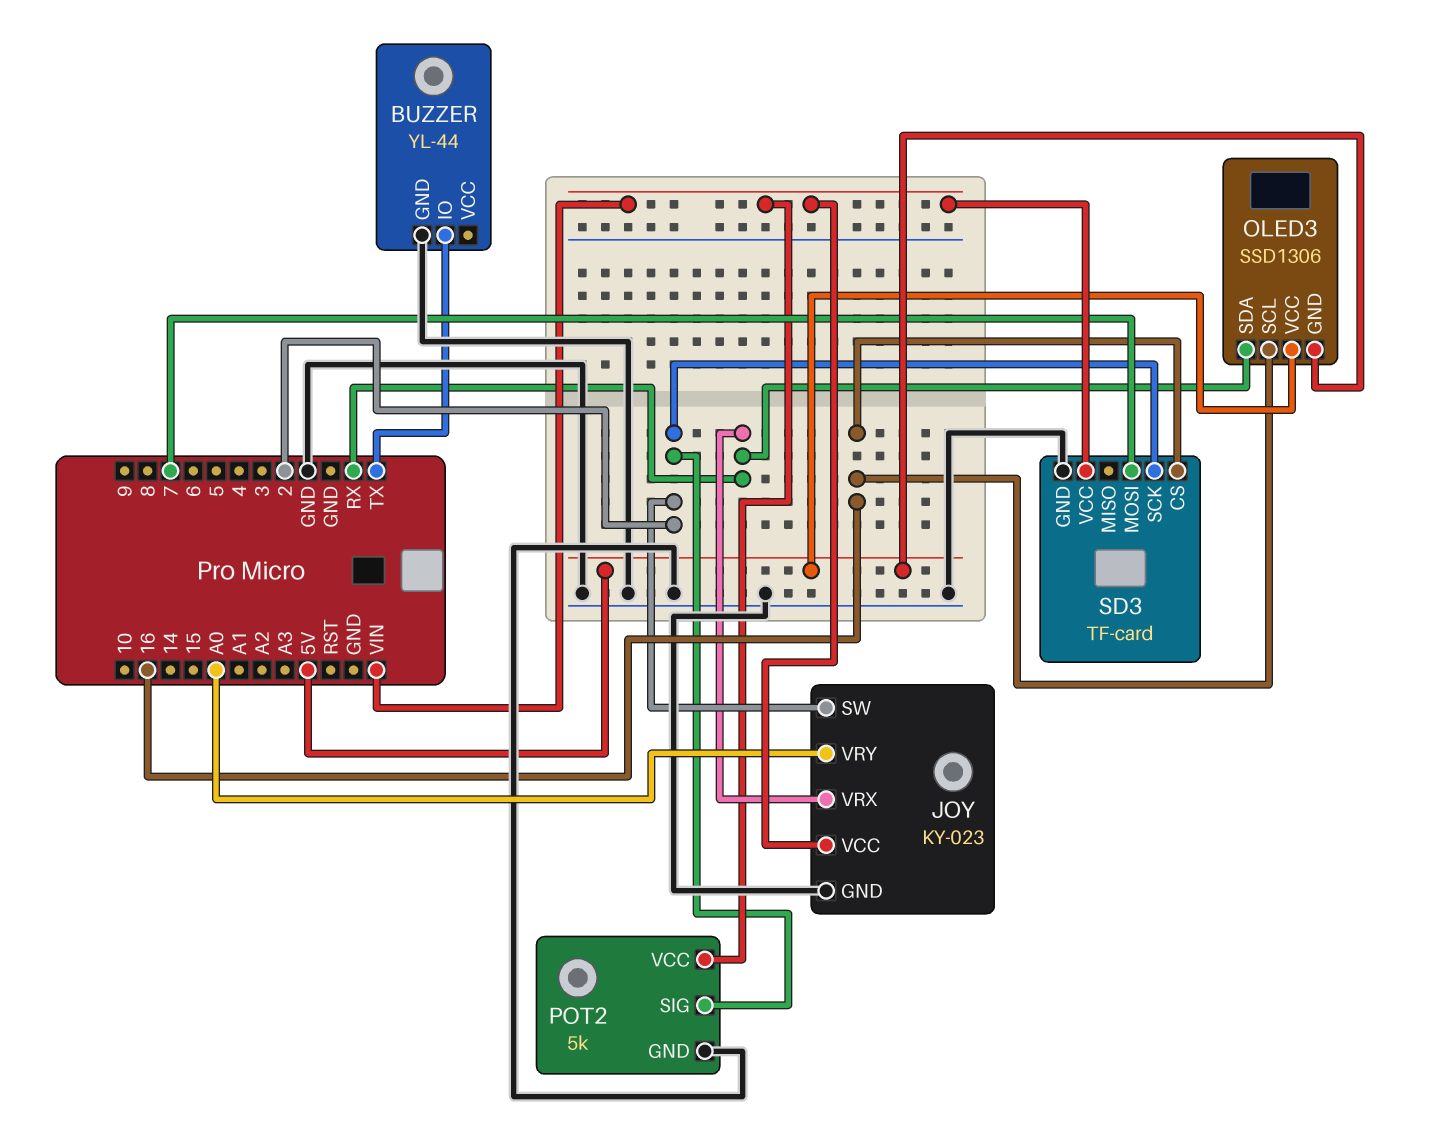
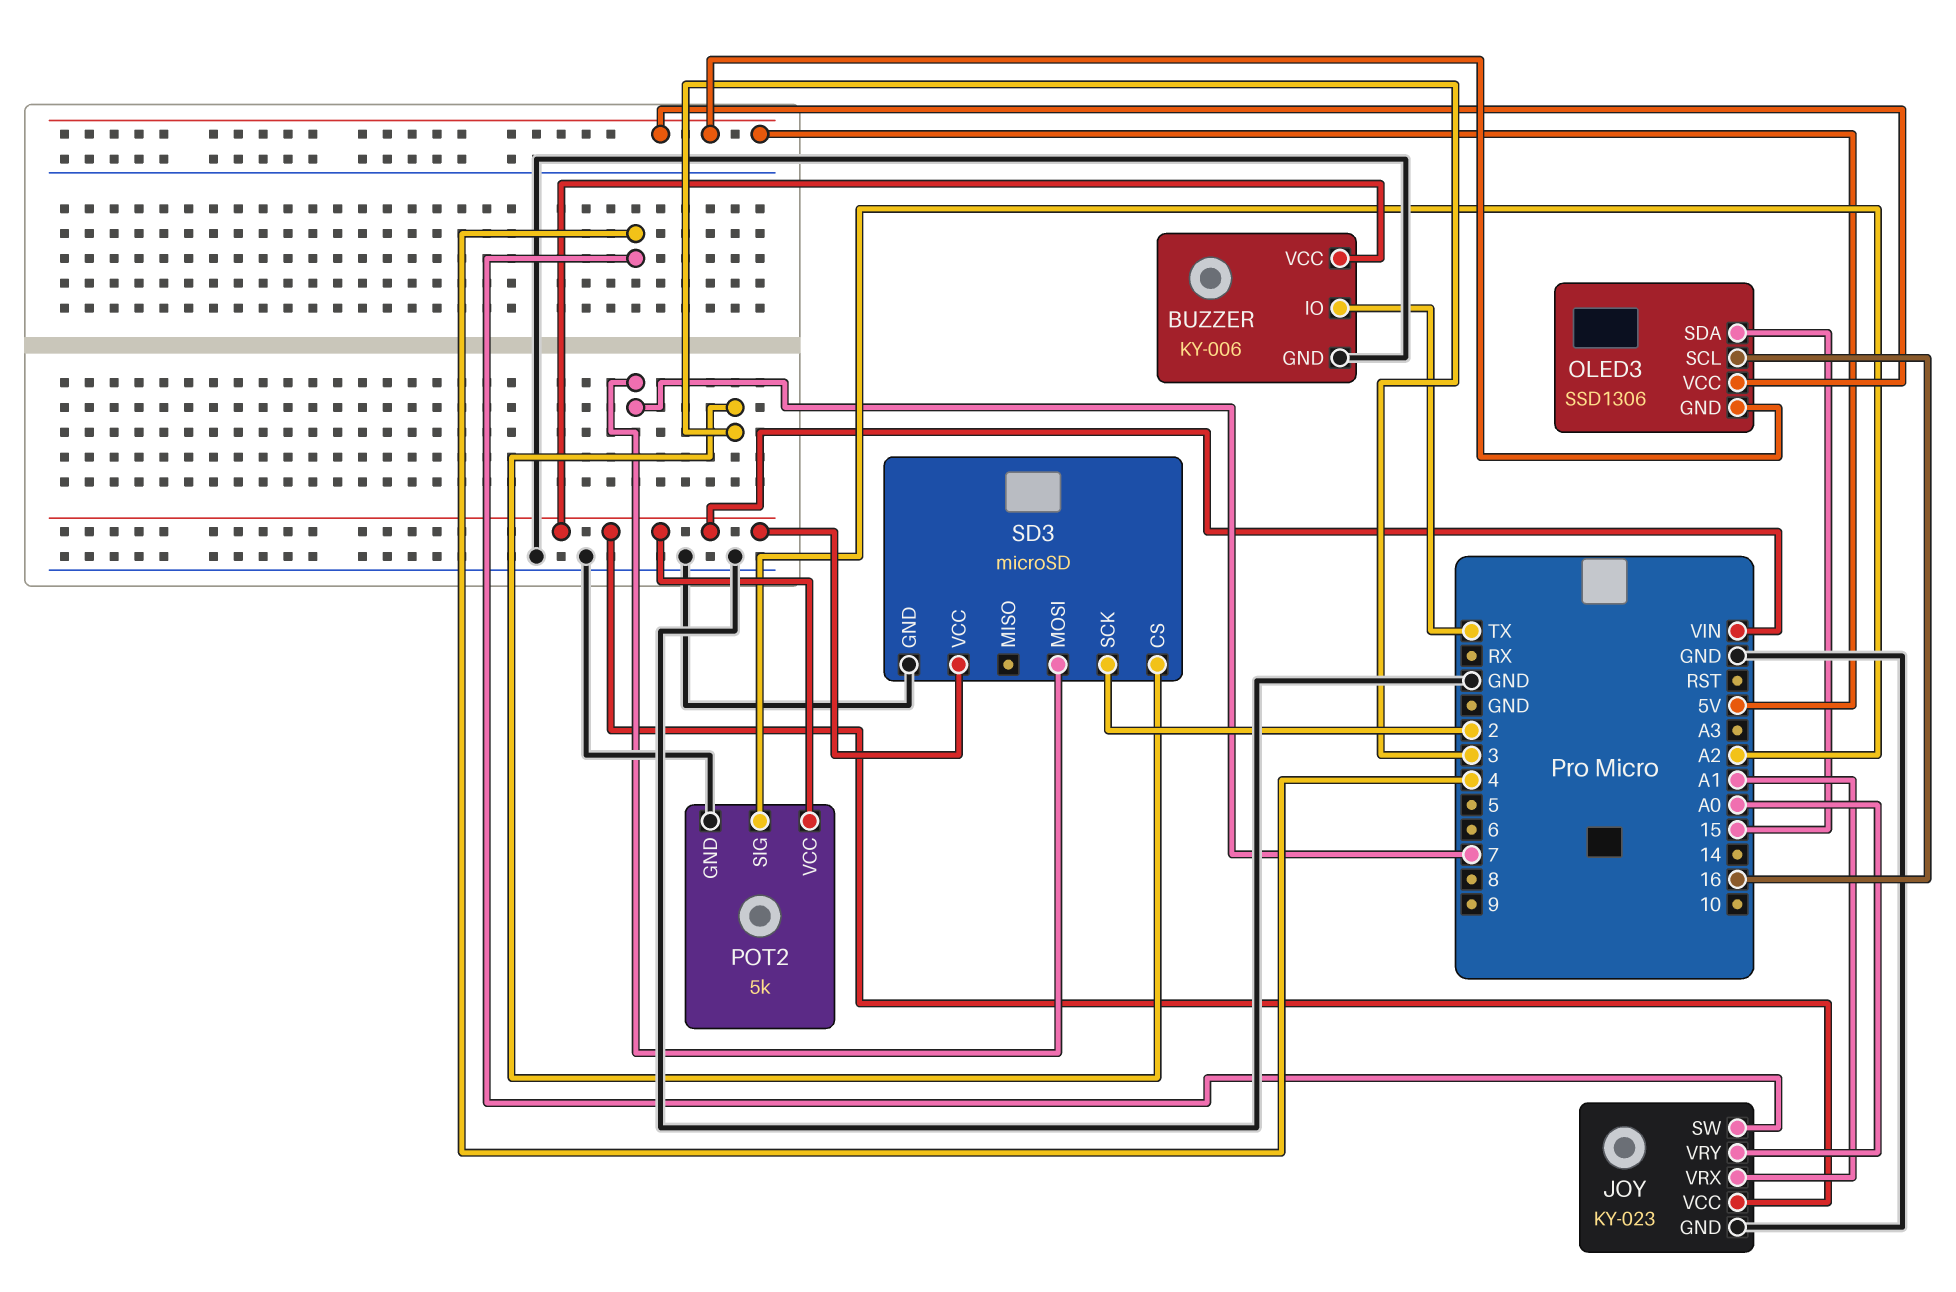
BUZZER: YL-44 -> KY-006
BUZZER pin VCC: none -> VIN
JOY pin SW: 2 -> 4
JOY pin VRX: RX -> A1
OLED3 pin SDA: RX -> 15
POT2 pin SIG: 2 -> A2
SD3: TF-card -> microSD
SD3 pin CS: 16 -> 3

